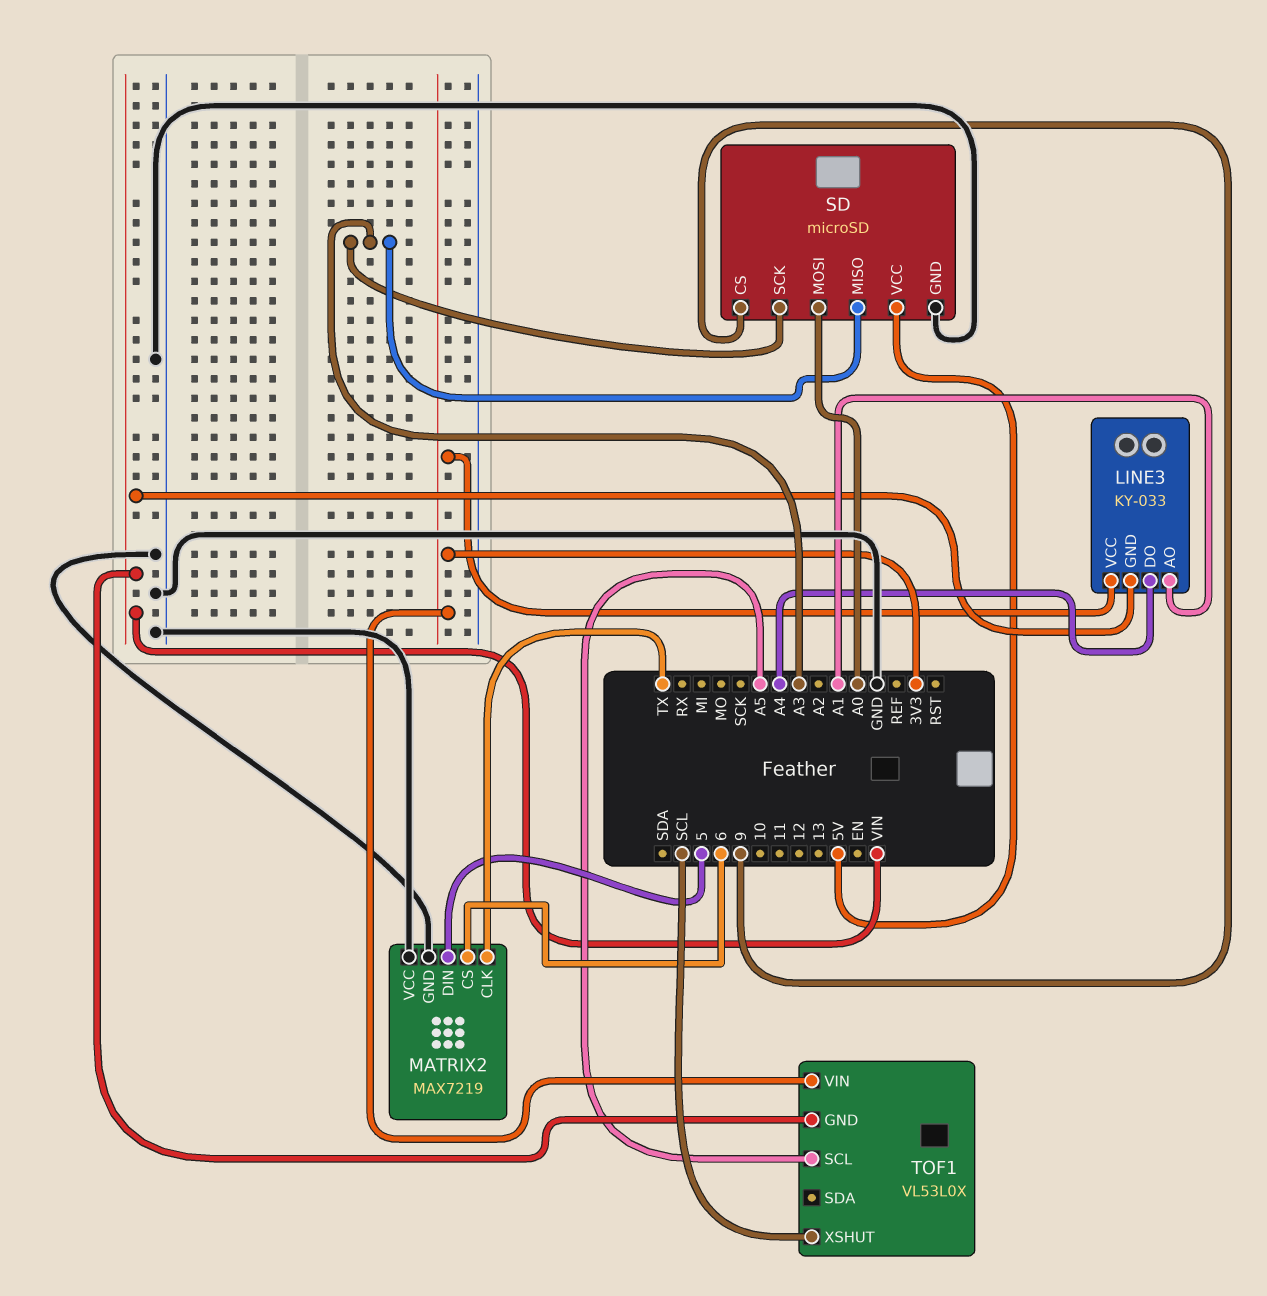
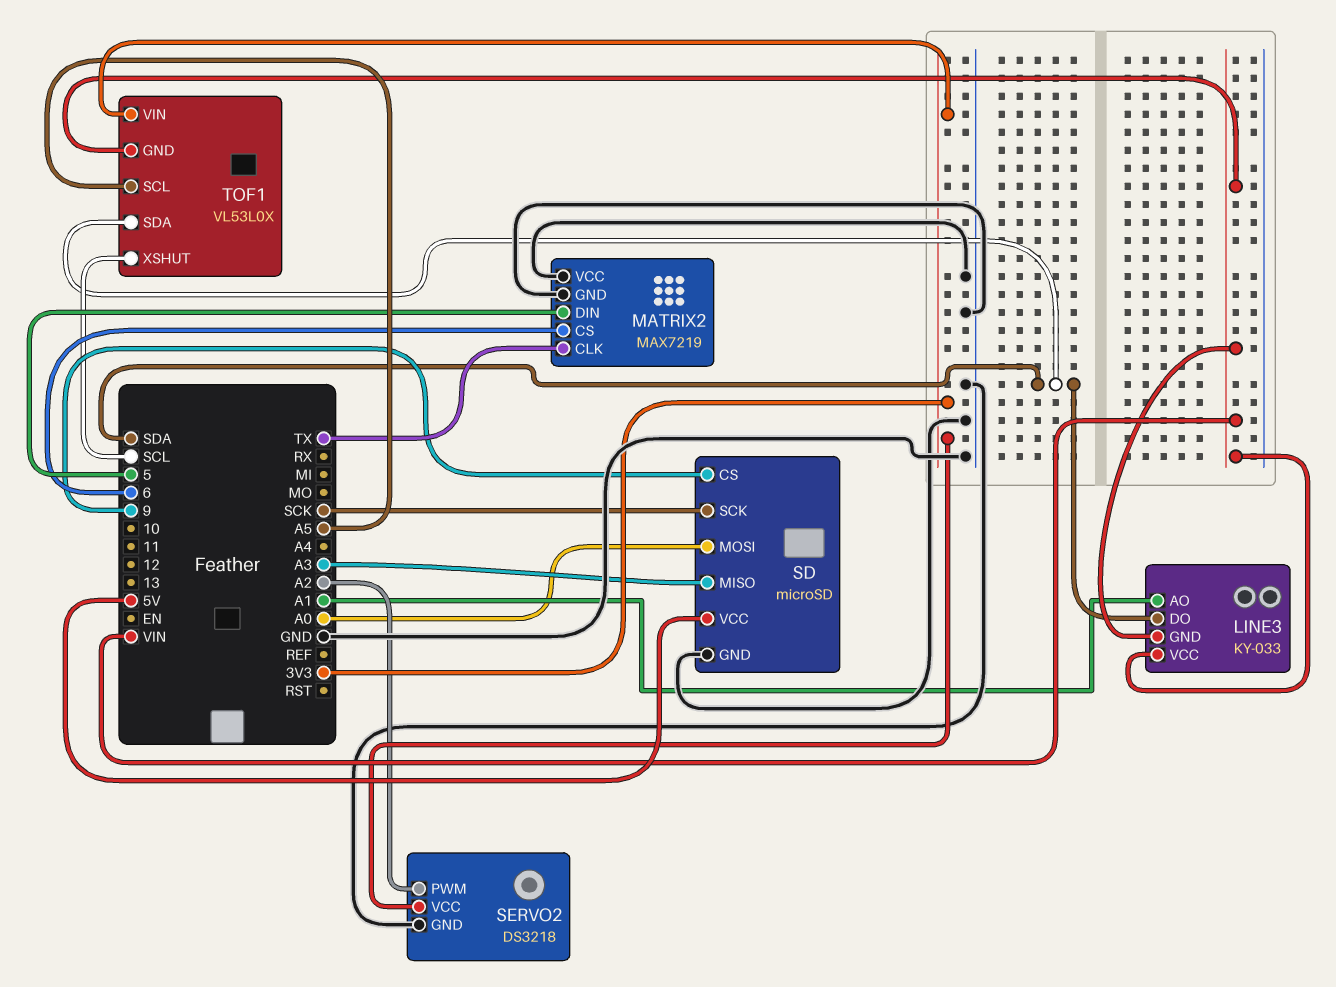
LINE3 pin DO: A4 -> SDA
LINE3 pin VCC: 3V3 -> VIN
SD pin SCK: A3 -> SCK
SERVO2: none -> DS3218
SERVO2 pin GND: none -> GND
SERVO2 pin PWM: none -> A2
SERVO2 pin VCC: none -> 3V3
TOF1 pin SDA: none -> SDA

